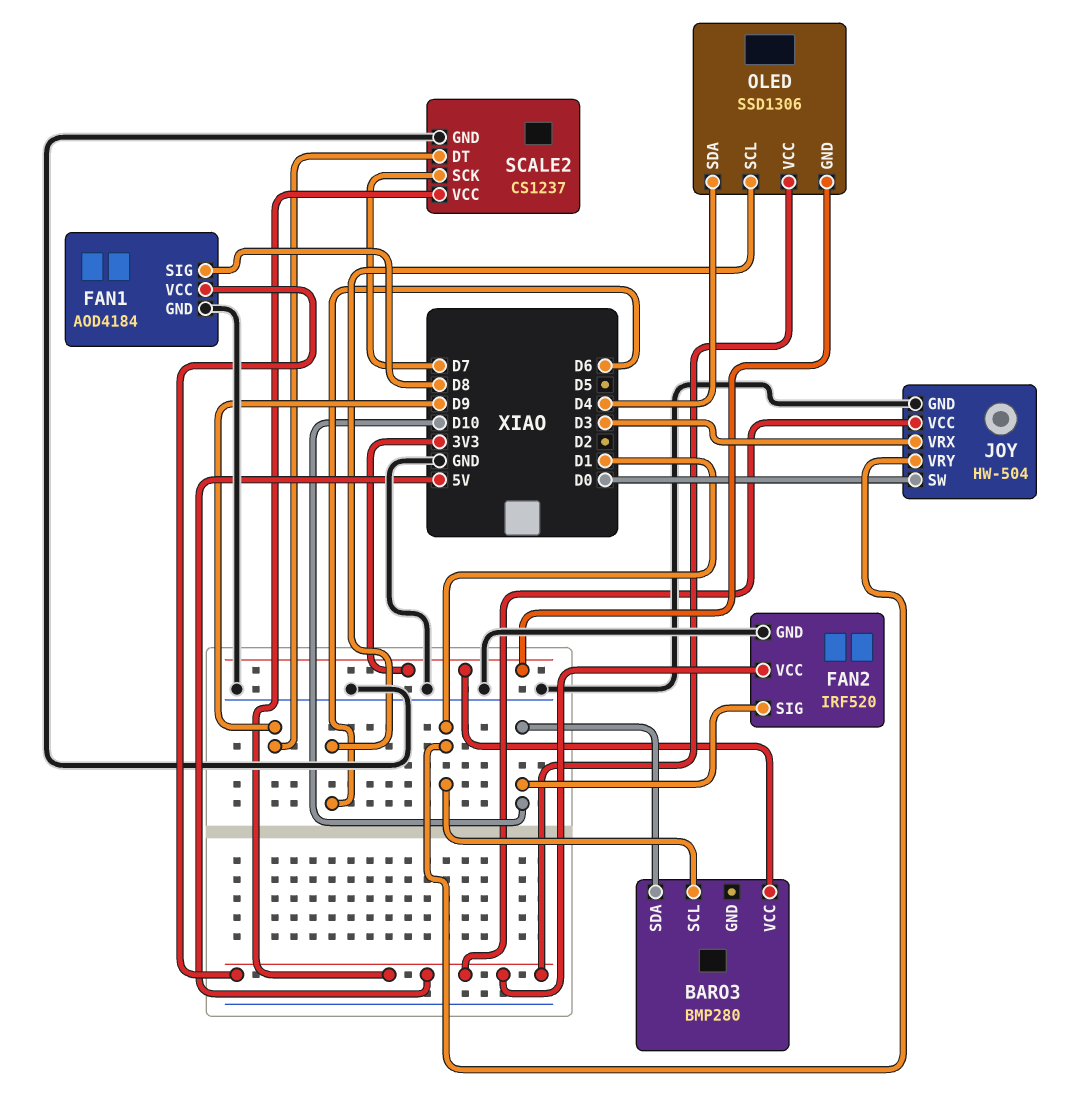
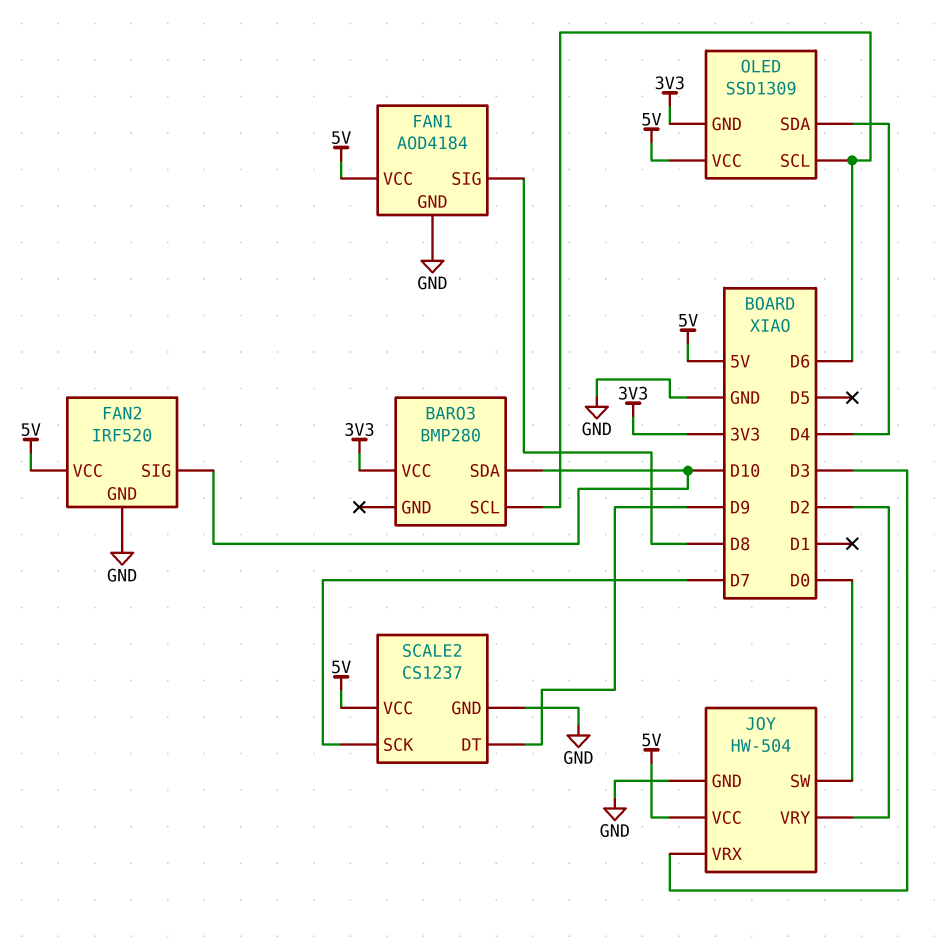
BARO3 pin SCL: D1 -> D6
JOY pin VRY: D1 -> D2
OLED: SSD1306 -> SSD1309

